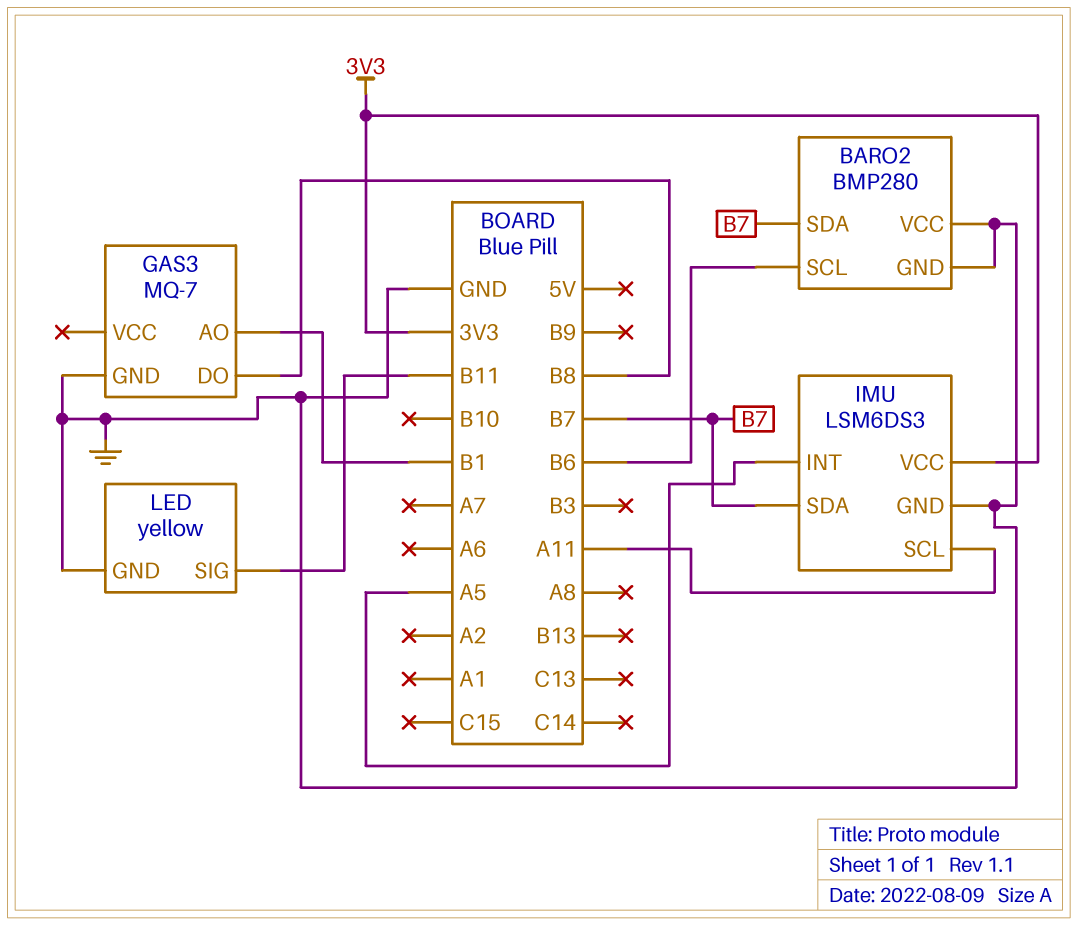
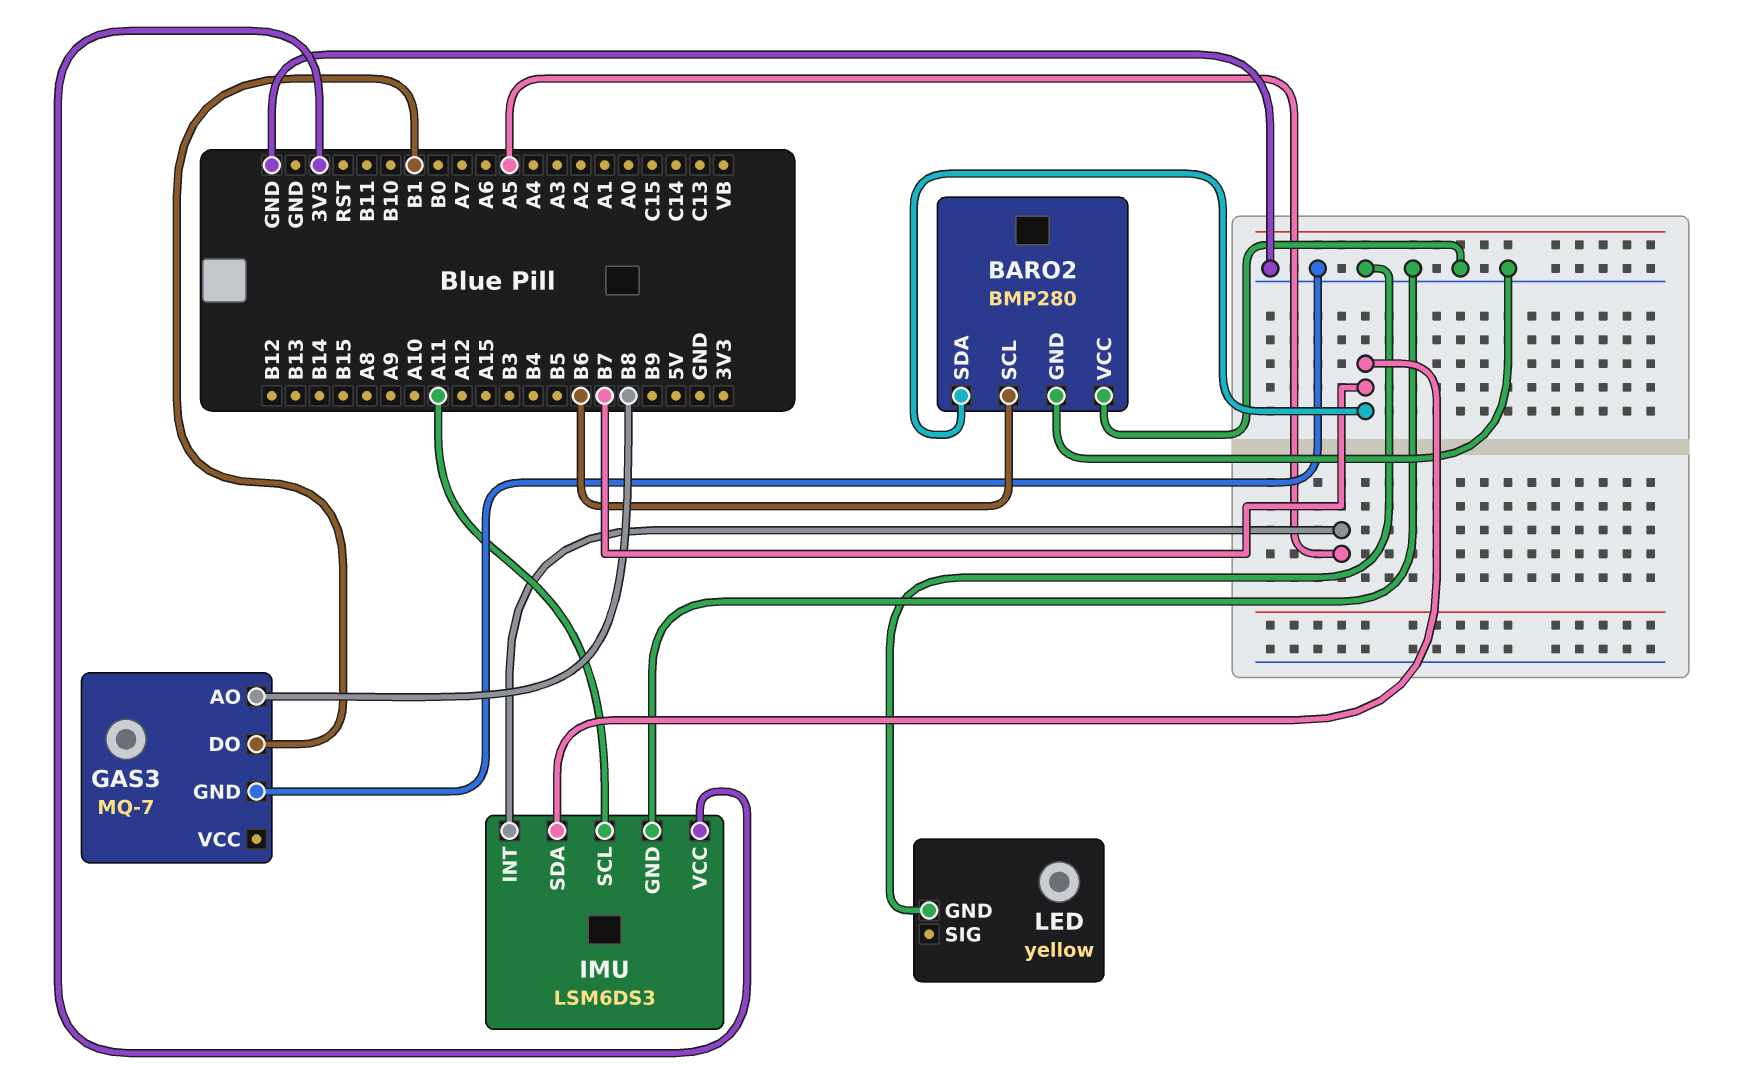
GAS3 pin AO: B1 -> B8
GAS3 pin DO: B8 -> B1
LED pin SIG: B11 -> none

